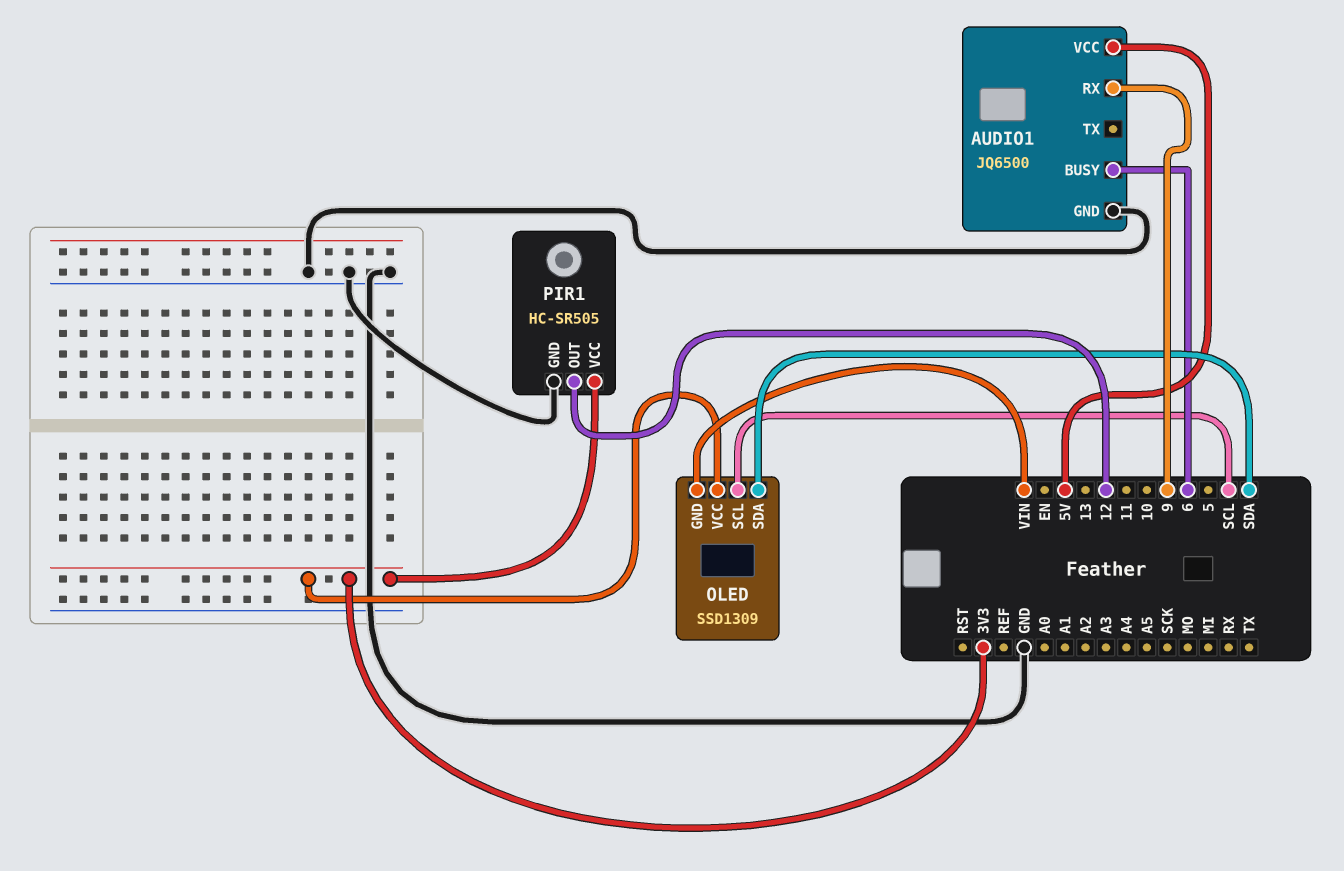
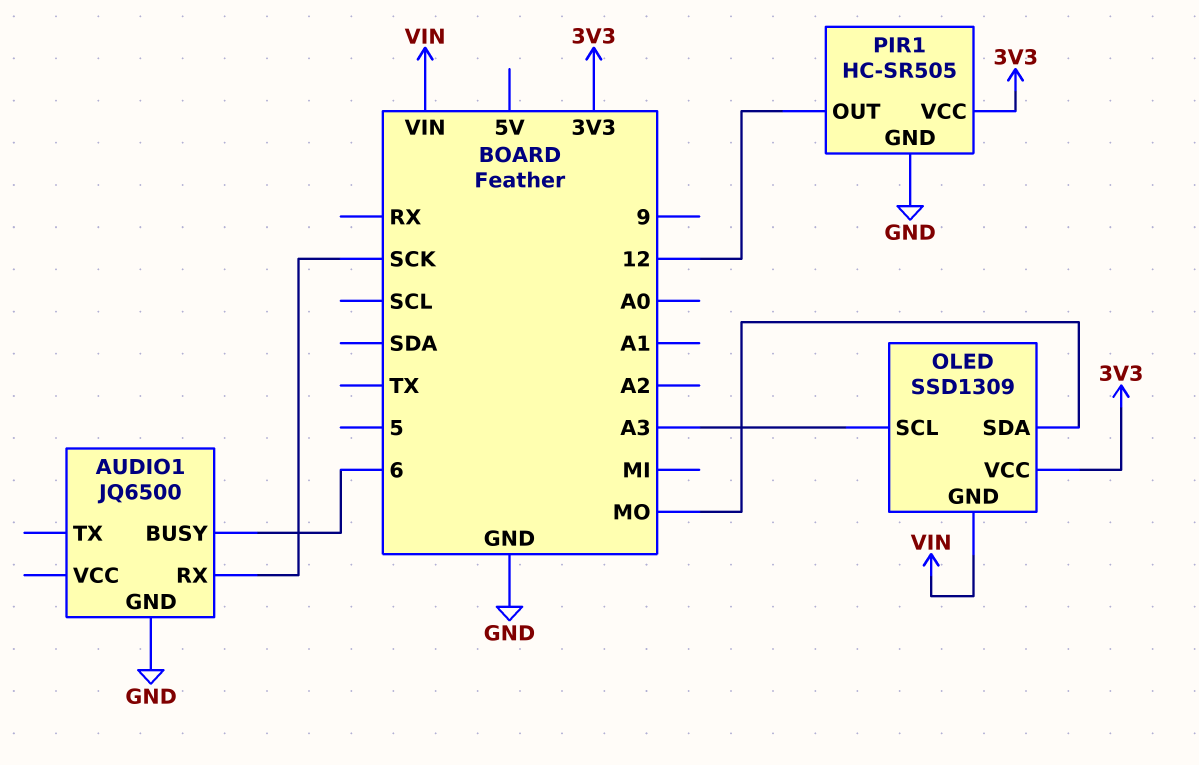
AUDIO1 pin RX: 9 -> SCK
AUDIO1 pin VCC: 5V -> none
OLED pin SCL: SCL -> A3
OLED pin SDA: SDA -> MO

